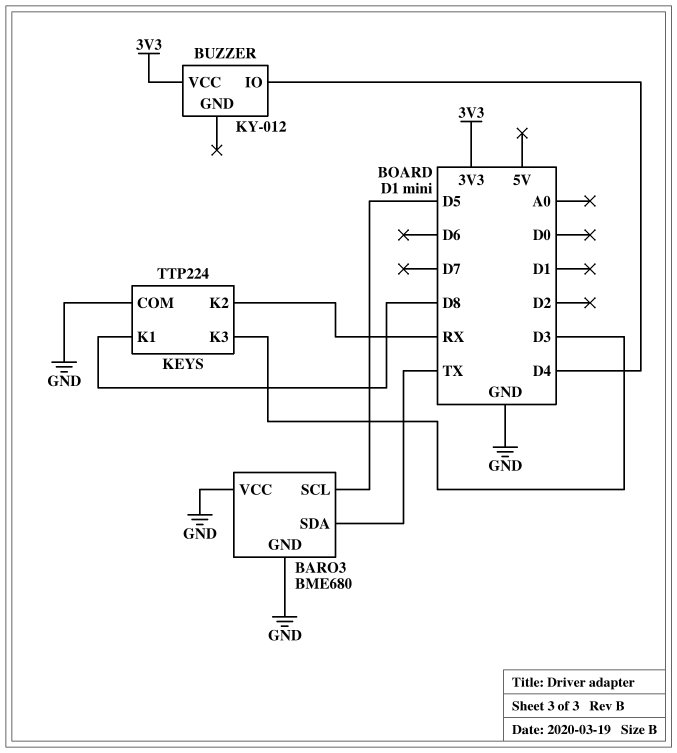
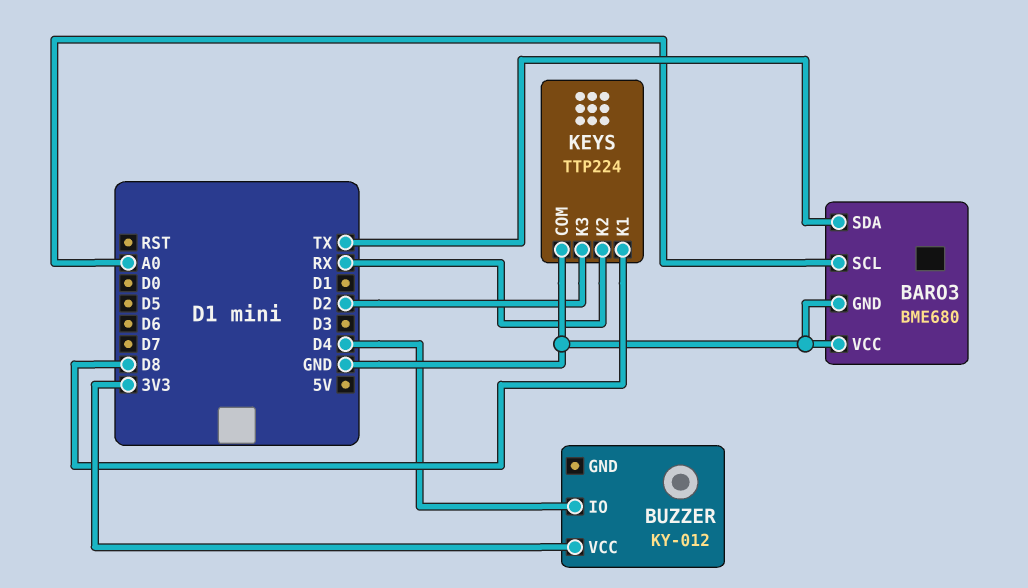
BARO3 pin SCL: D5 -> A0
KEYS pin K3: D3 -> D2

